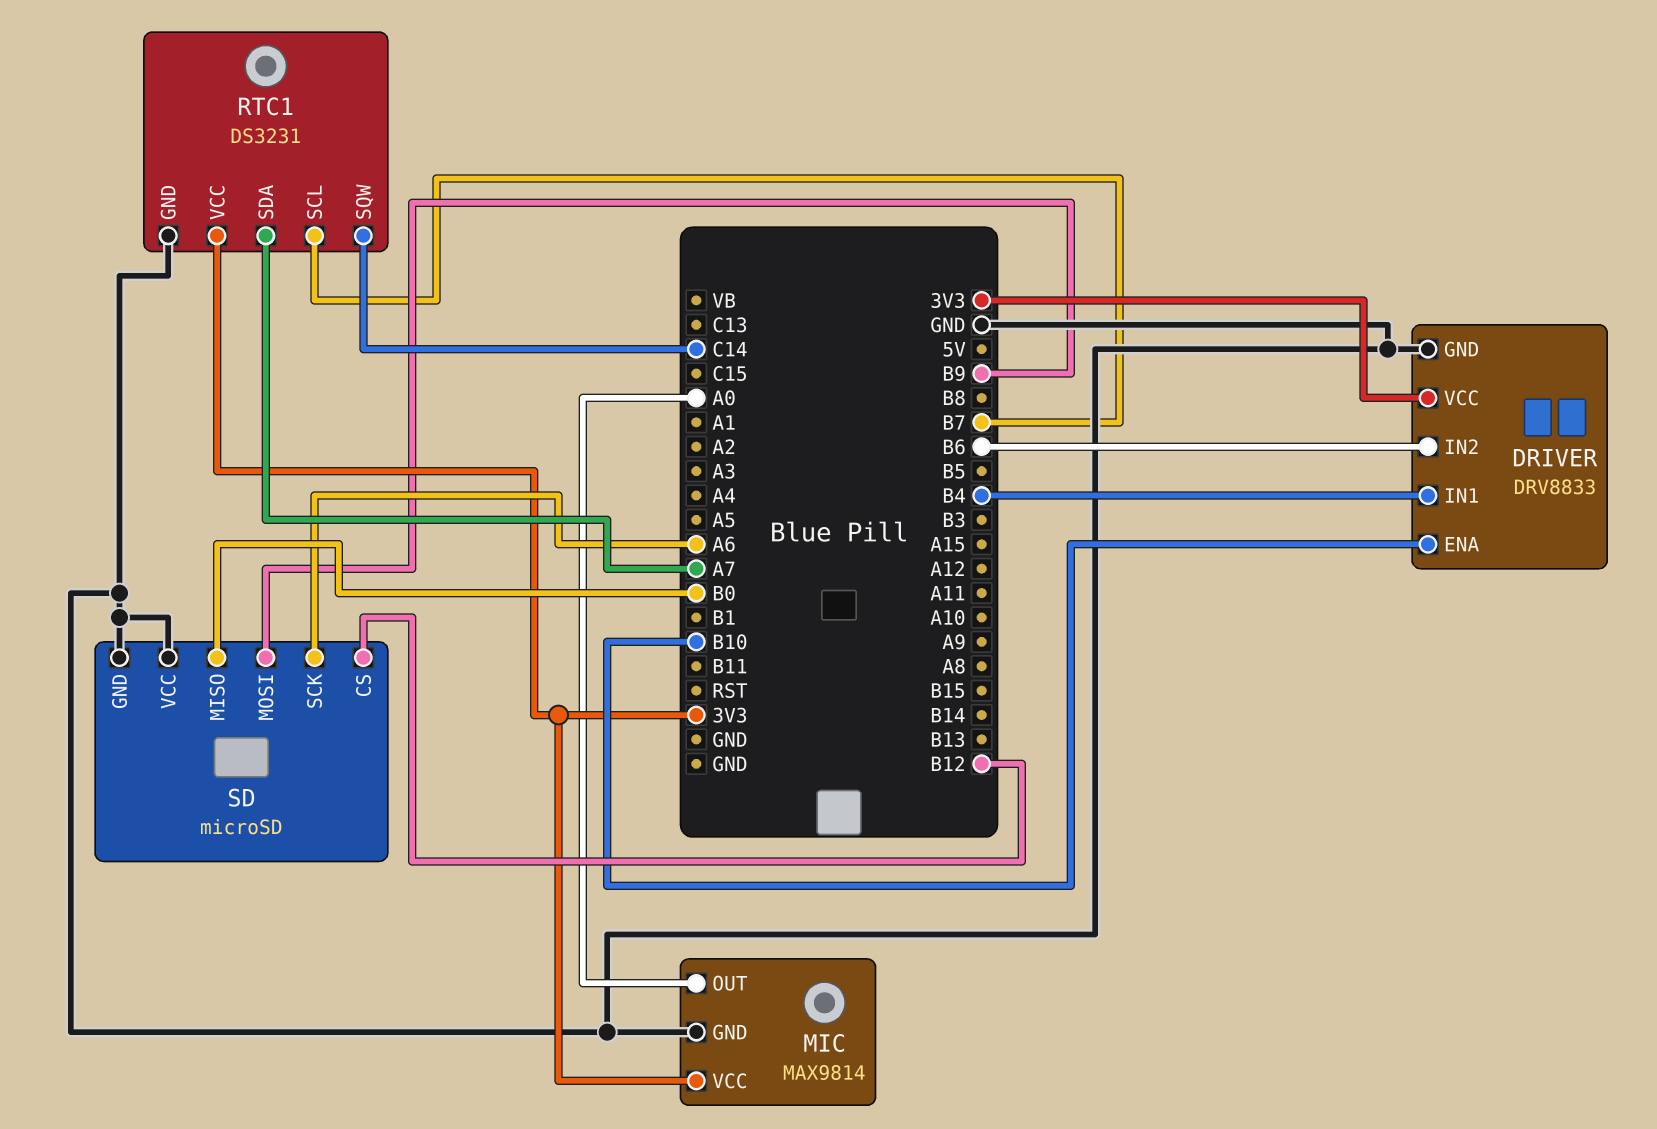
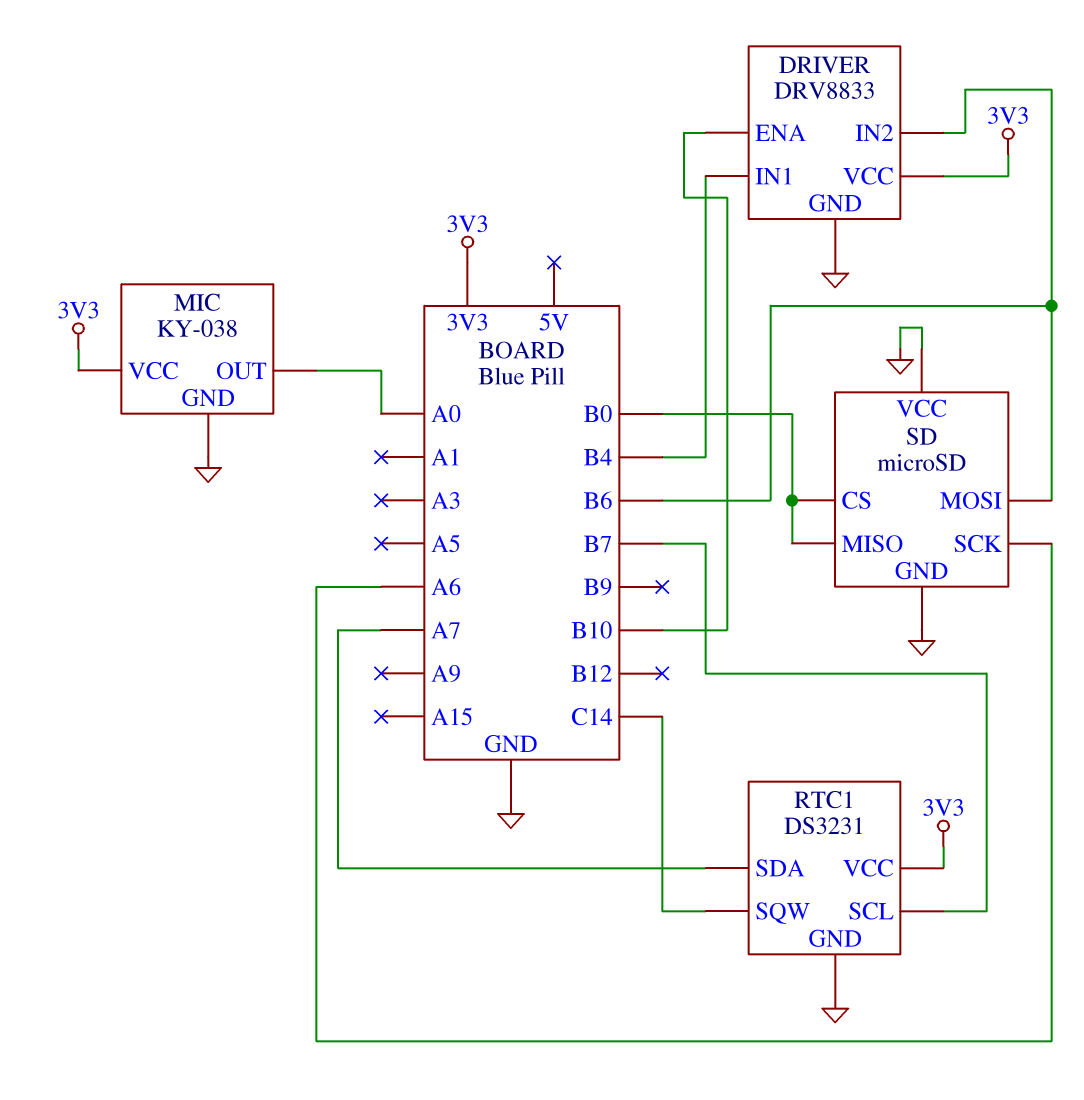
MIC: MAX9814 -> KY-038
SD pin CS: B12 -> B0
SD pin MOSI: B9 -> B6

